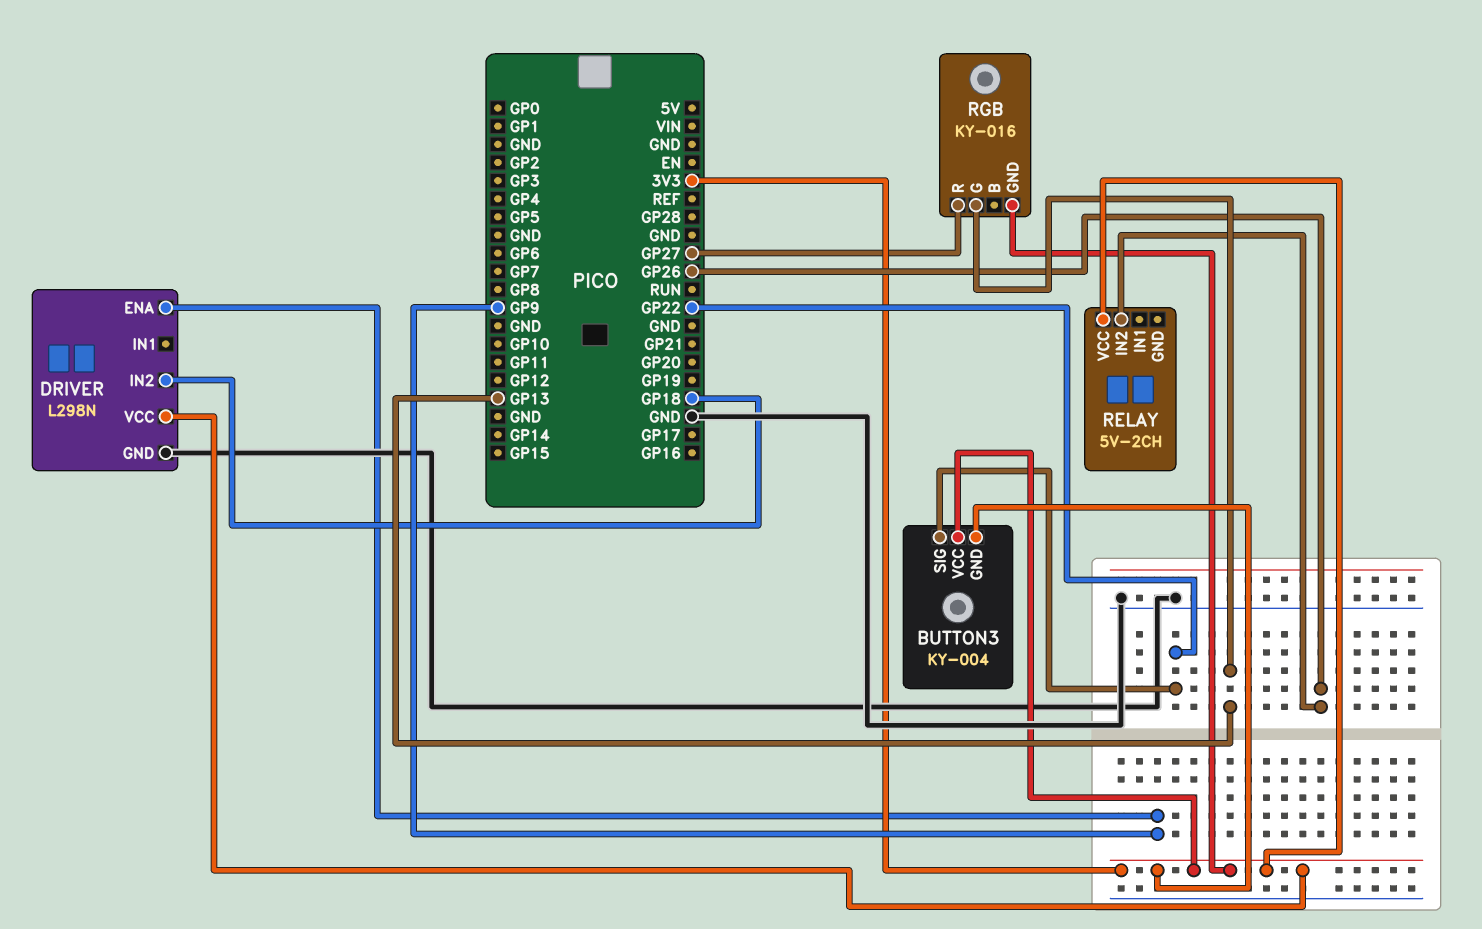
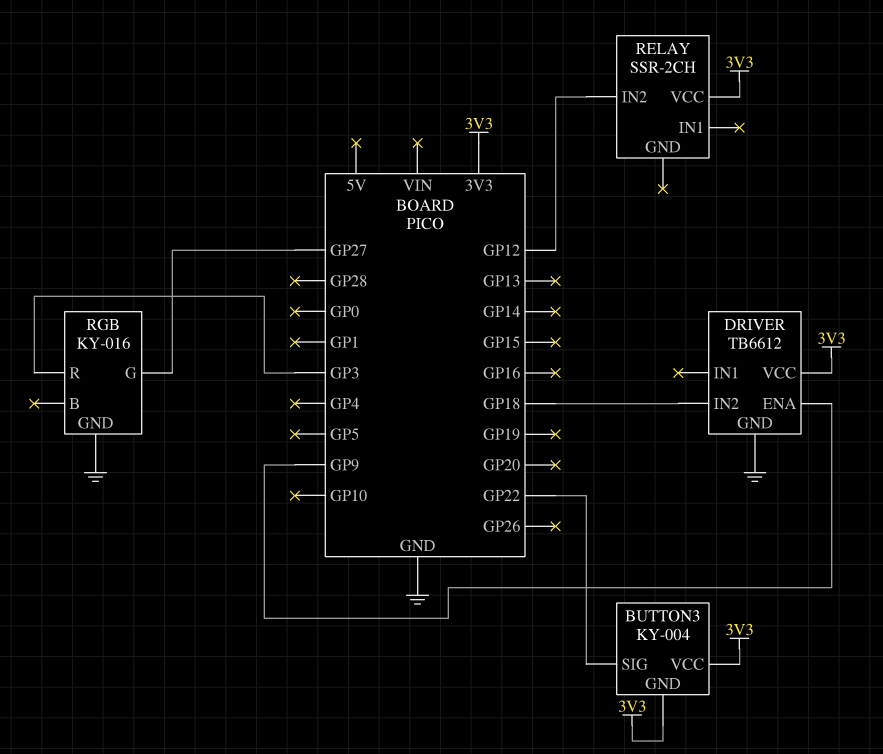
DRIVER: L298N -> TB6612
RELAY: 5V-2CH -> SSR-2CH
RELAY pin IN2: GP26 -> GP12
RGB pin G: GP13 -> GP27
RGB pin GND: 3V3 -> GND
RGB pin R: GP27 -> GP3

